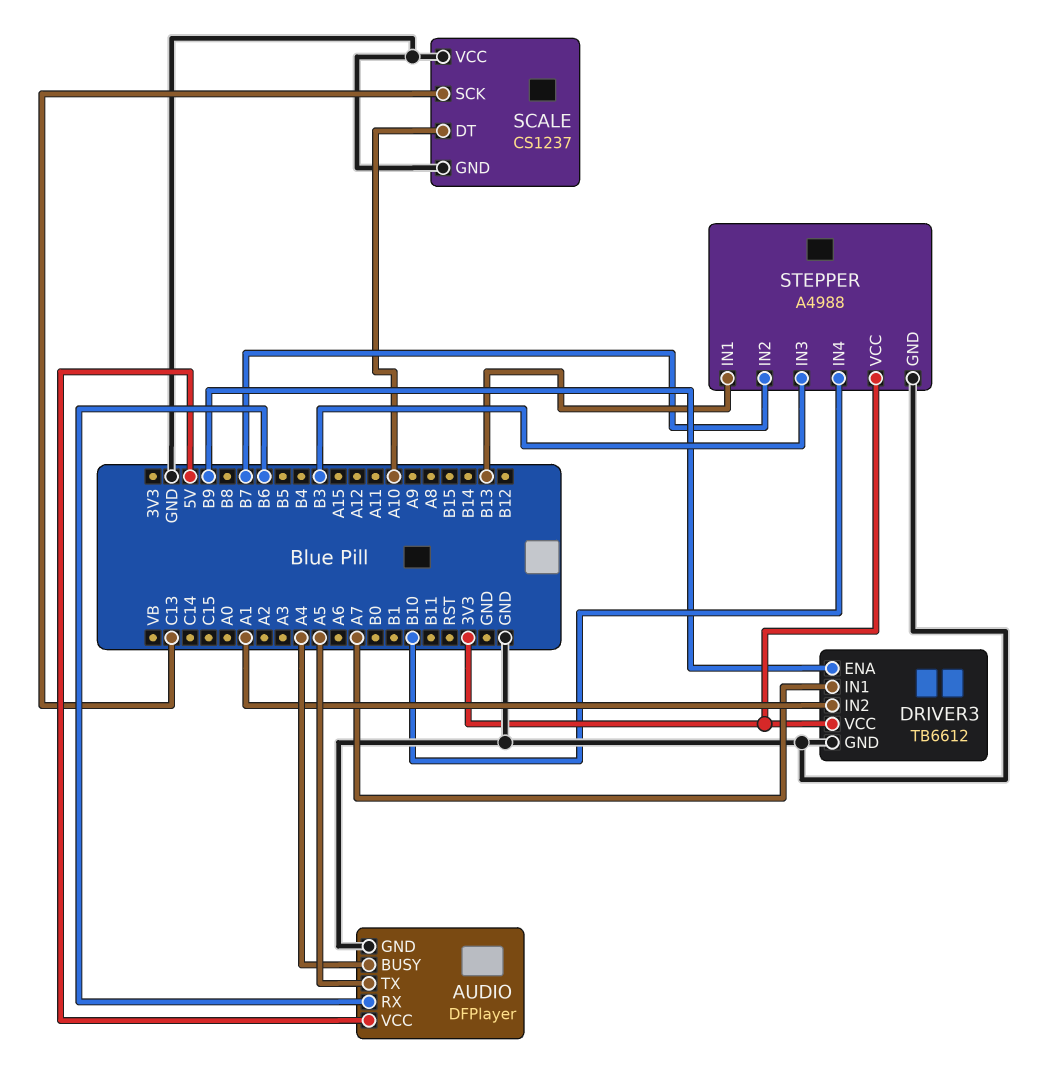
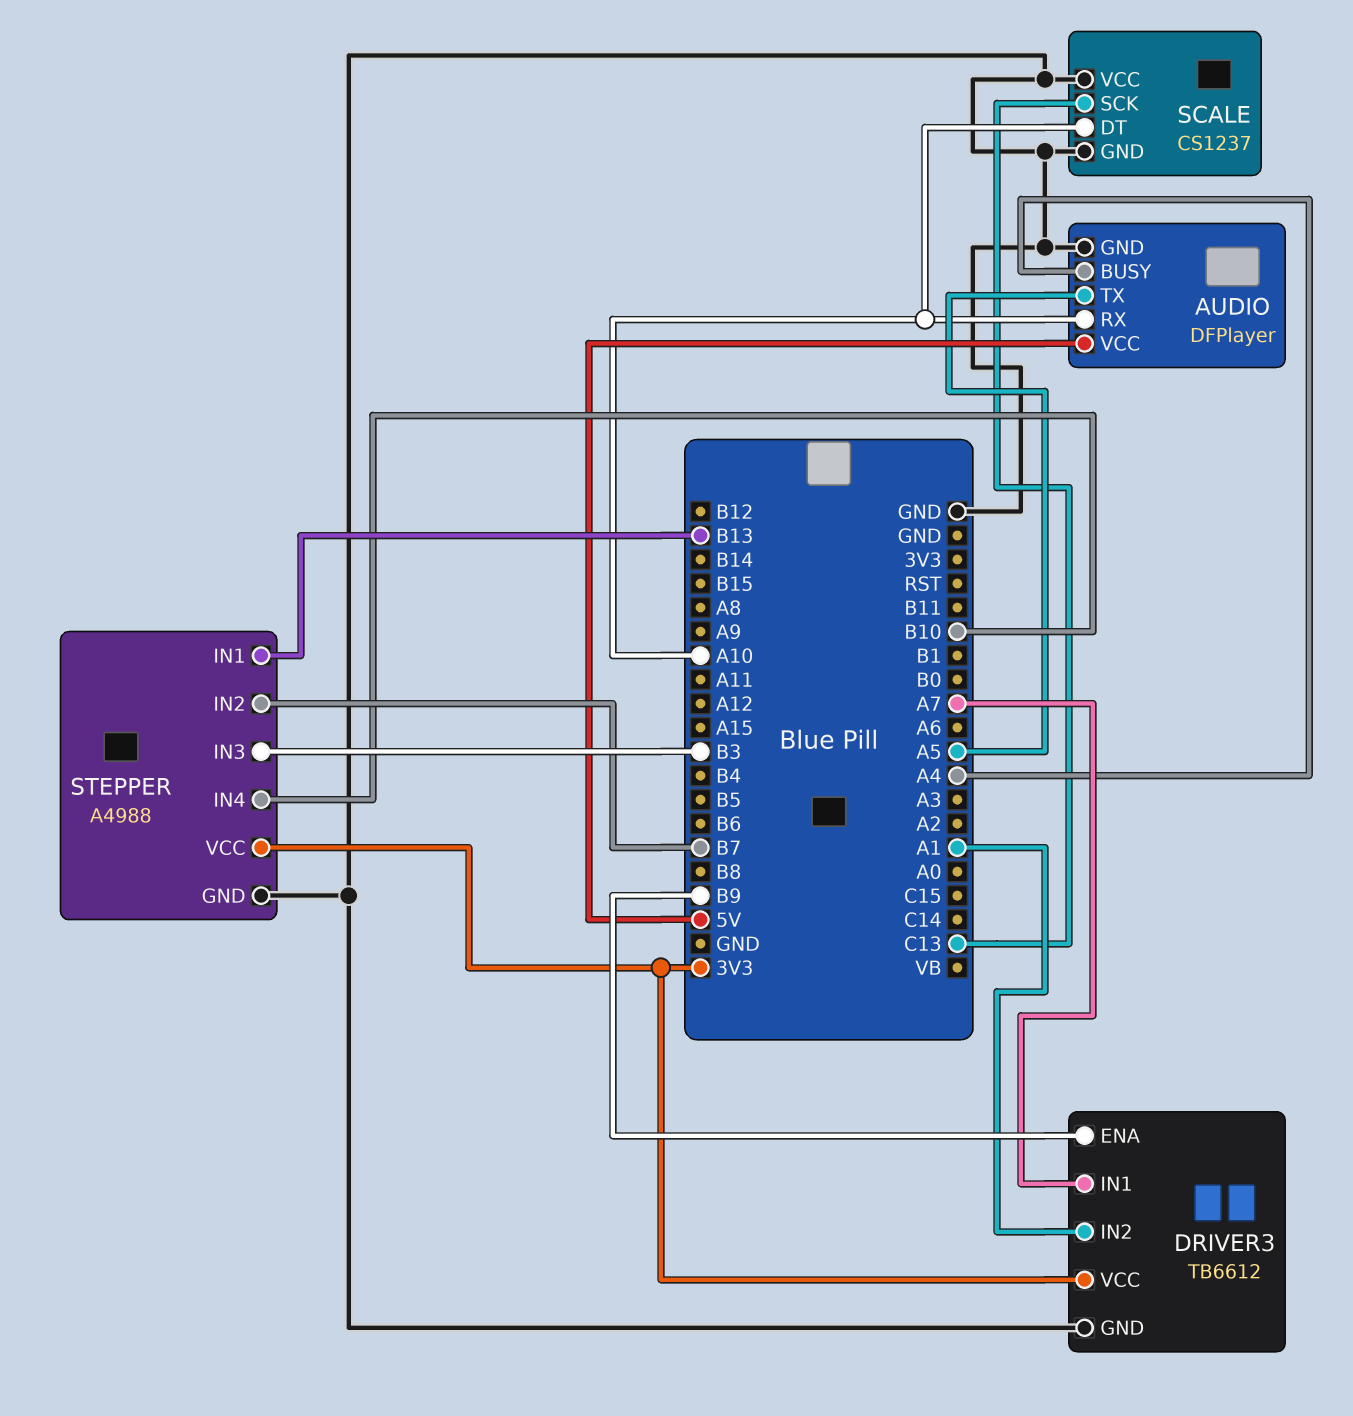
AUDIO pin RX: B6 -> A10

